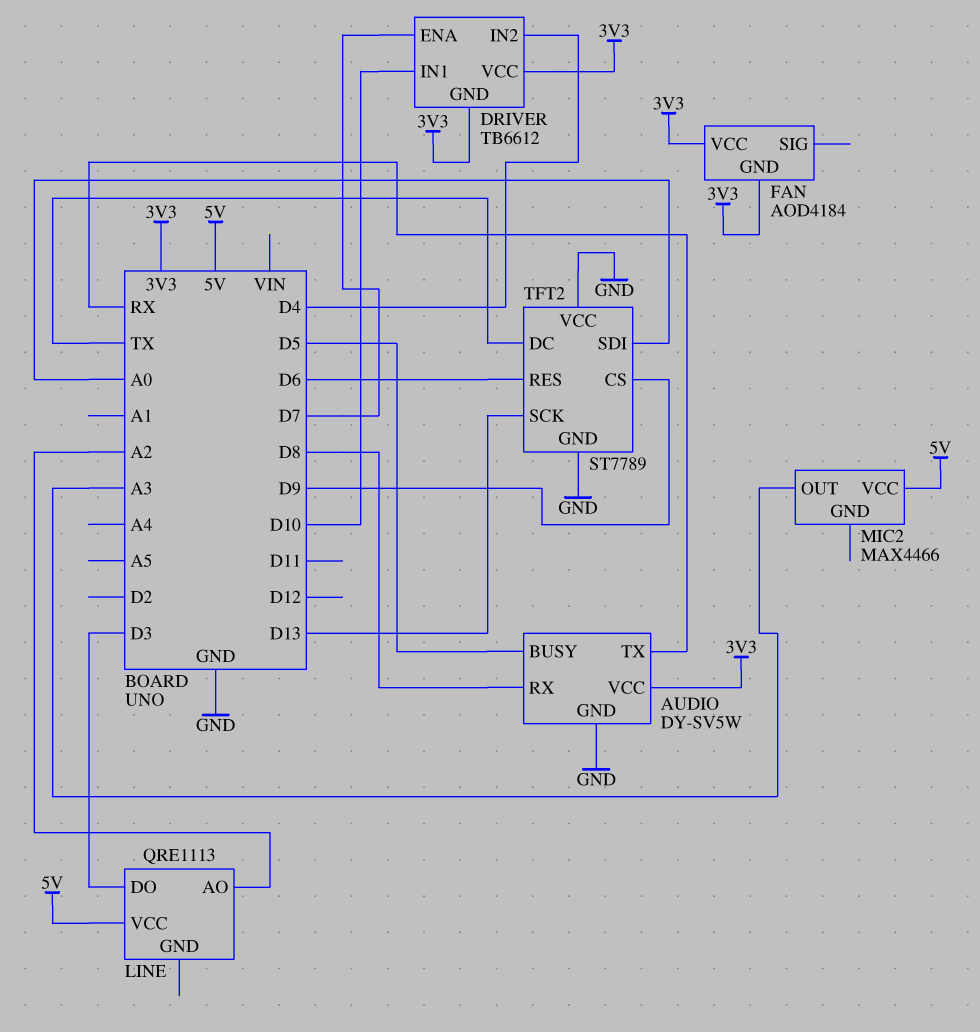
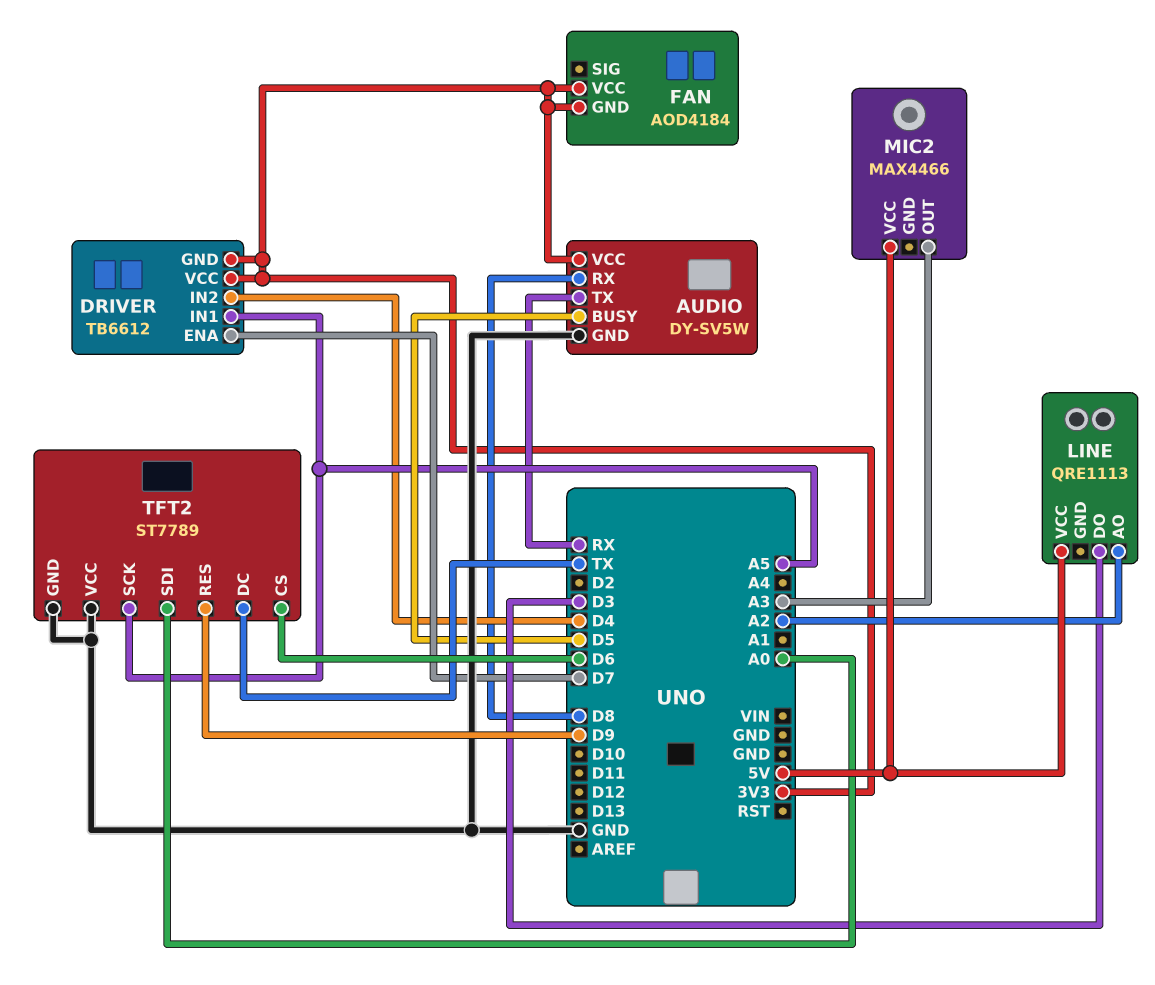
DRIVER pin IN1: D10 -> A5
TFT2 pin CS: D9 -> D6
TFT2 pin RES: D6 -> D9
TFT2 pin SCK: D13 -> A5

